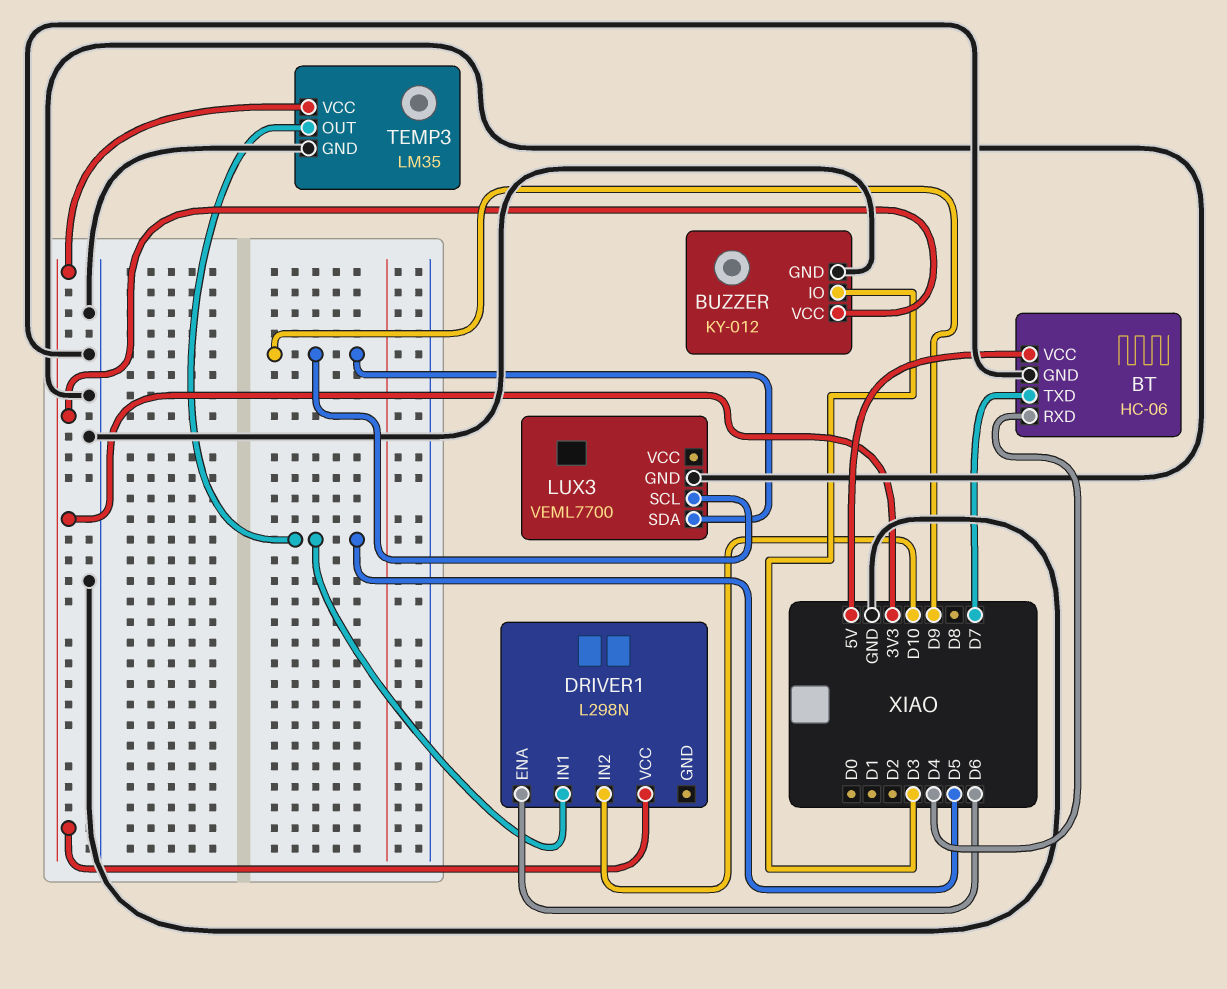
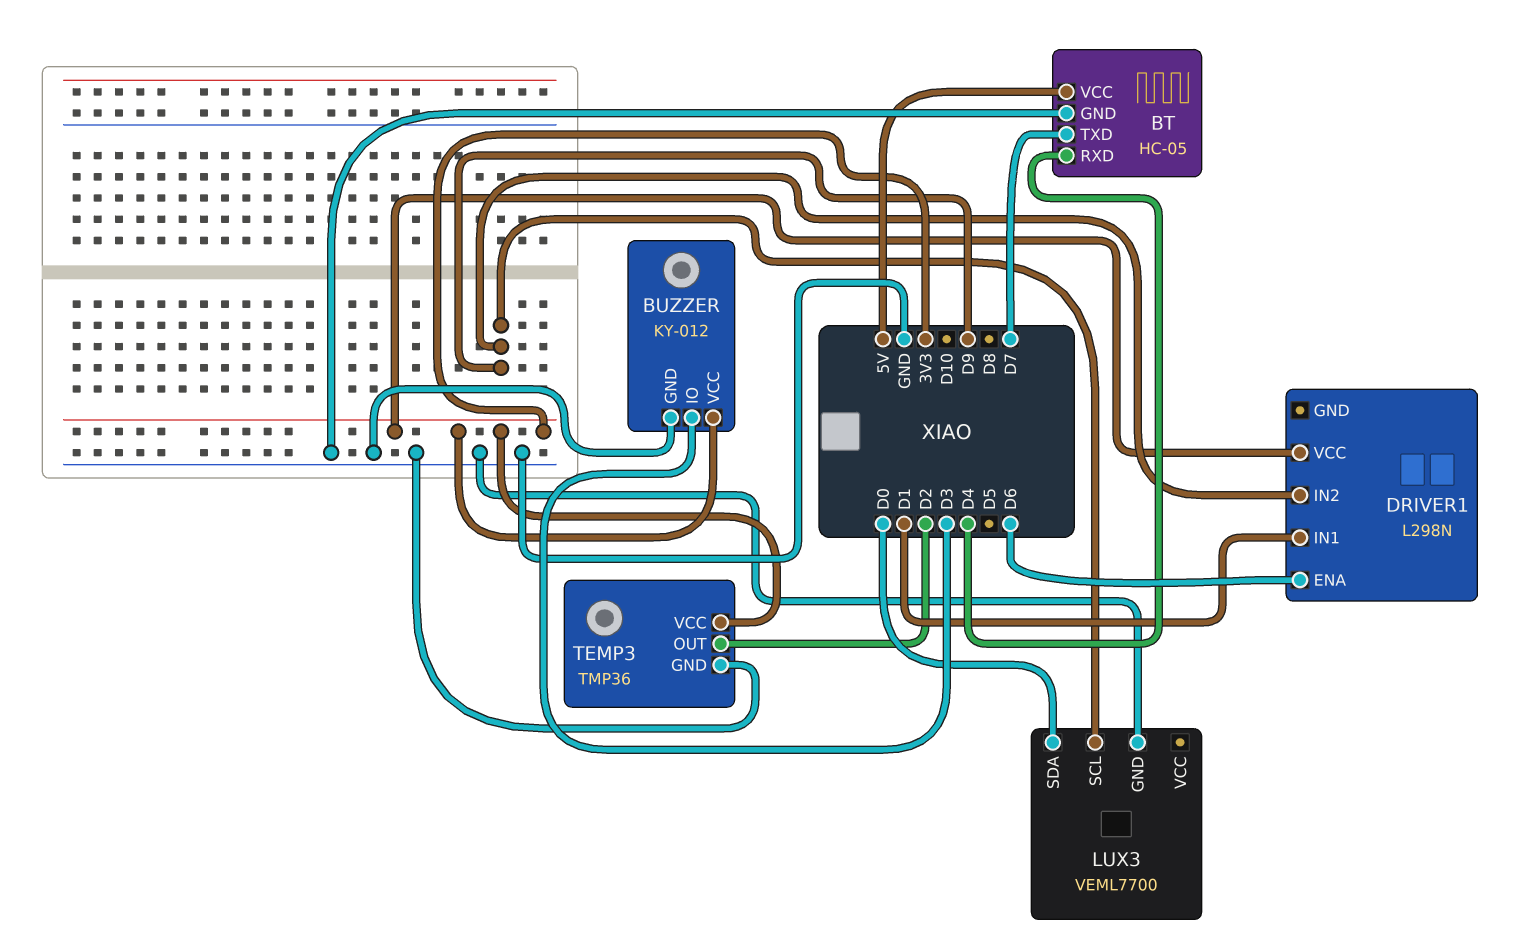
BT: HC-06 -> HC-05
DRIVER1 pin IN1: D5 -> D1
DRIVER1 pin IN2: D10 -> D9
LUX3 pin SDA: D9 -> D0
TEMP3: LM35 -> TMP36
TEMP3 pin OUT: D5 -> D2

